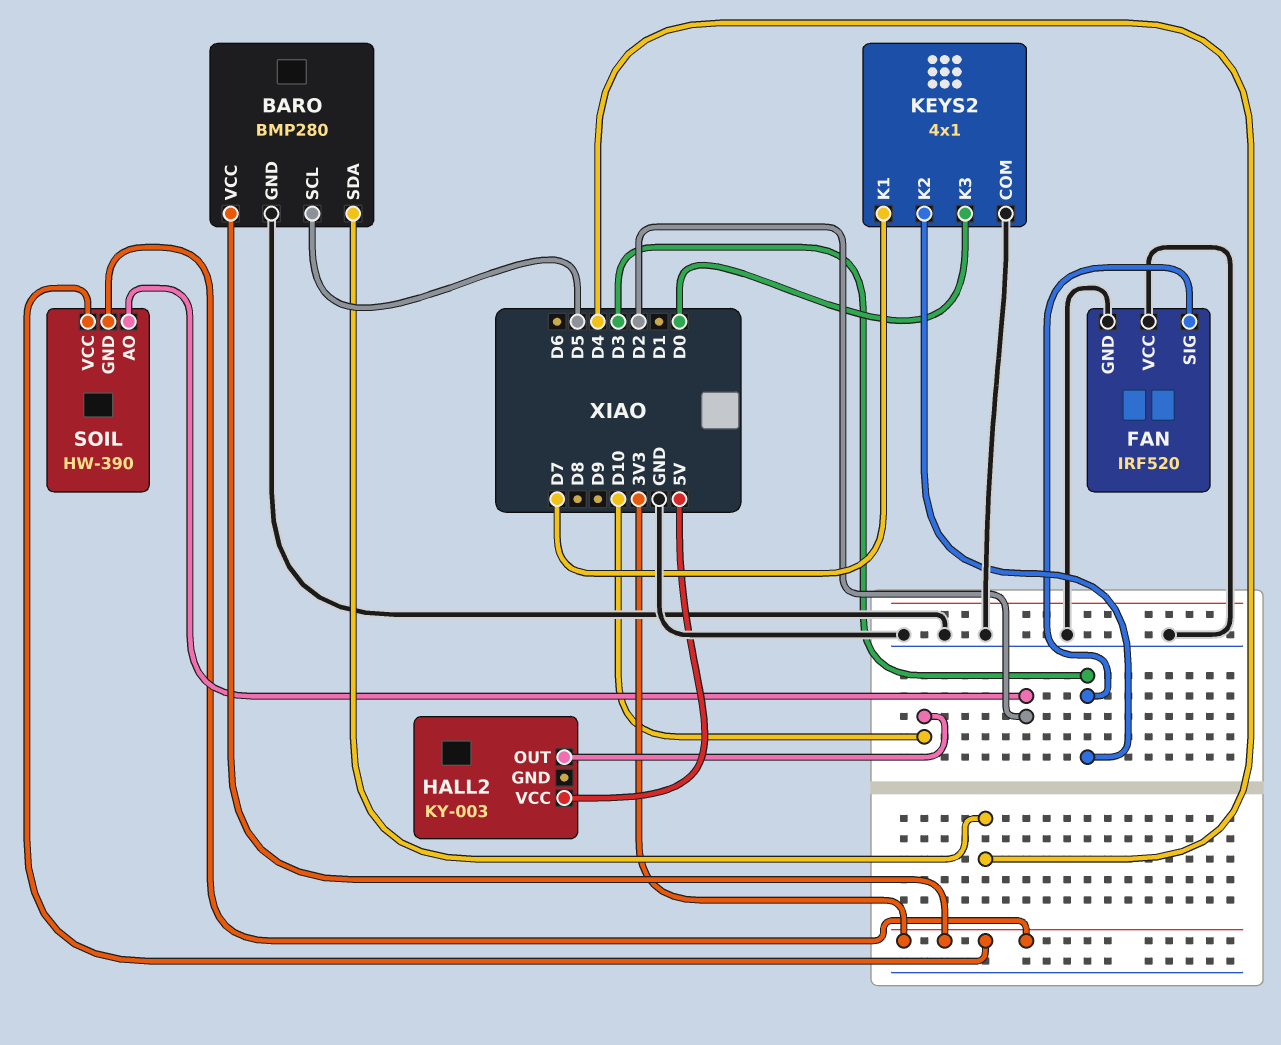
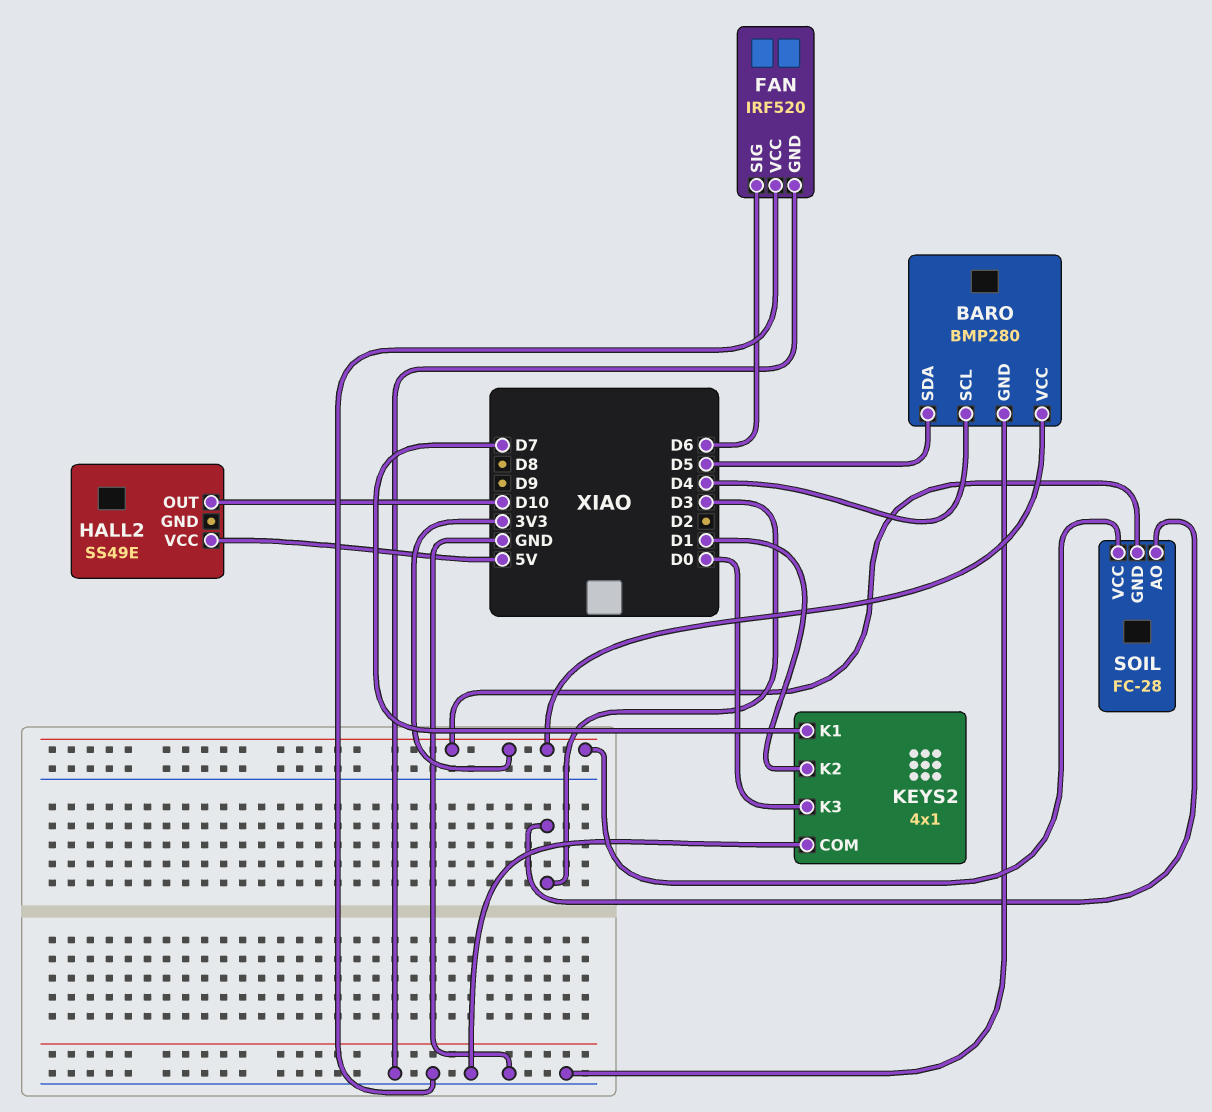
BARO pin SCL: D5 -> D4
BARO pin SDA: D4 -> D5
FAN pin SIG: D3 -> D6
HALL2: KY-003 -> SS49E
KEYS2 pin K2: D3 -> D1
SOIL: HW-390 -> FC-28
SOIL pin AO: D2 -> D3

